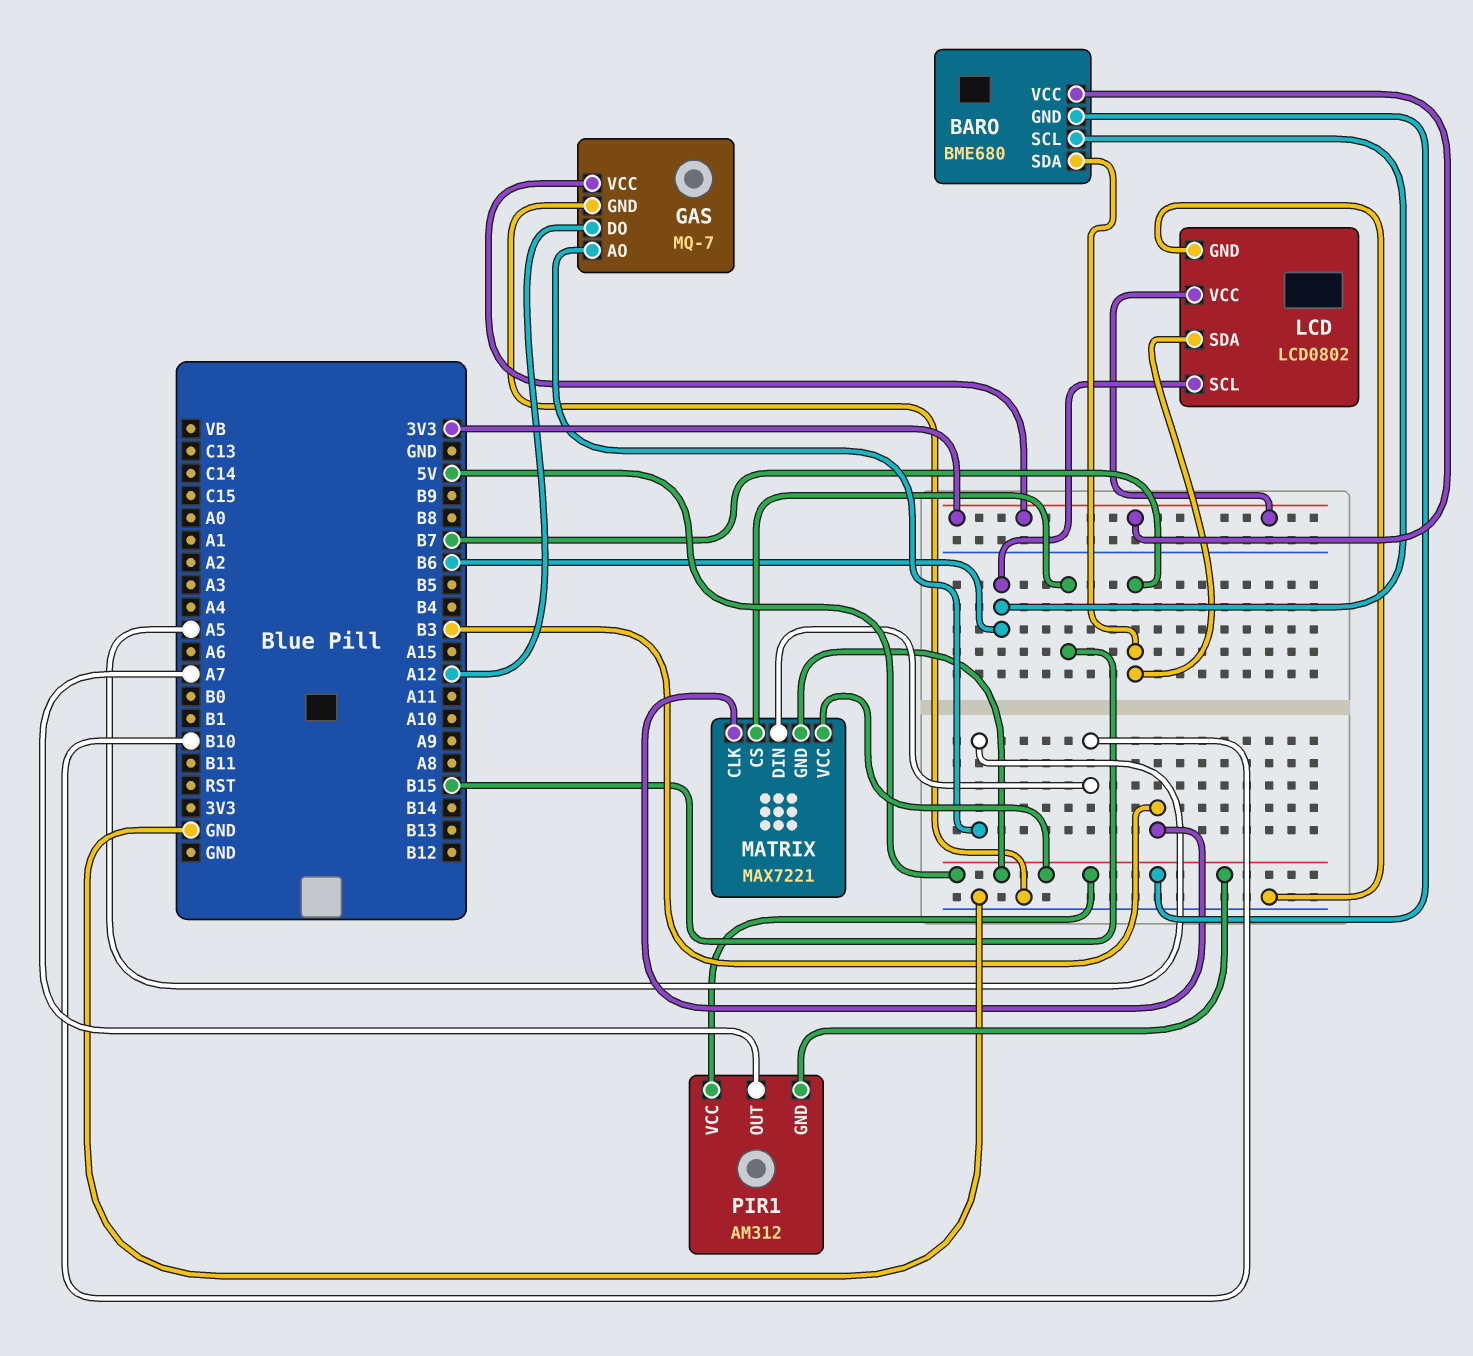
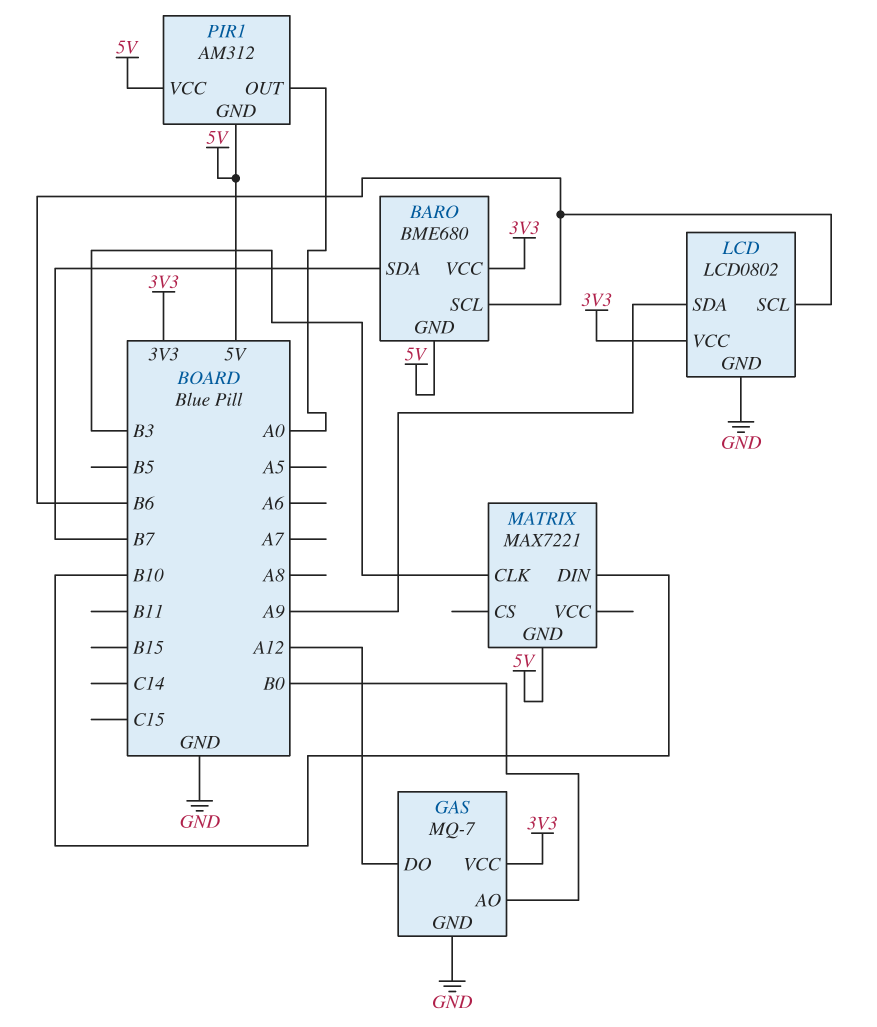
GAS pin AO: A5 -> B0
LCD pin SDA: B7 -> A9
MATRIX pin CS: B15 -> none
MATRIX pin VCC: 5V -> none
PIR1 pin OUT: A7 -> A0

